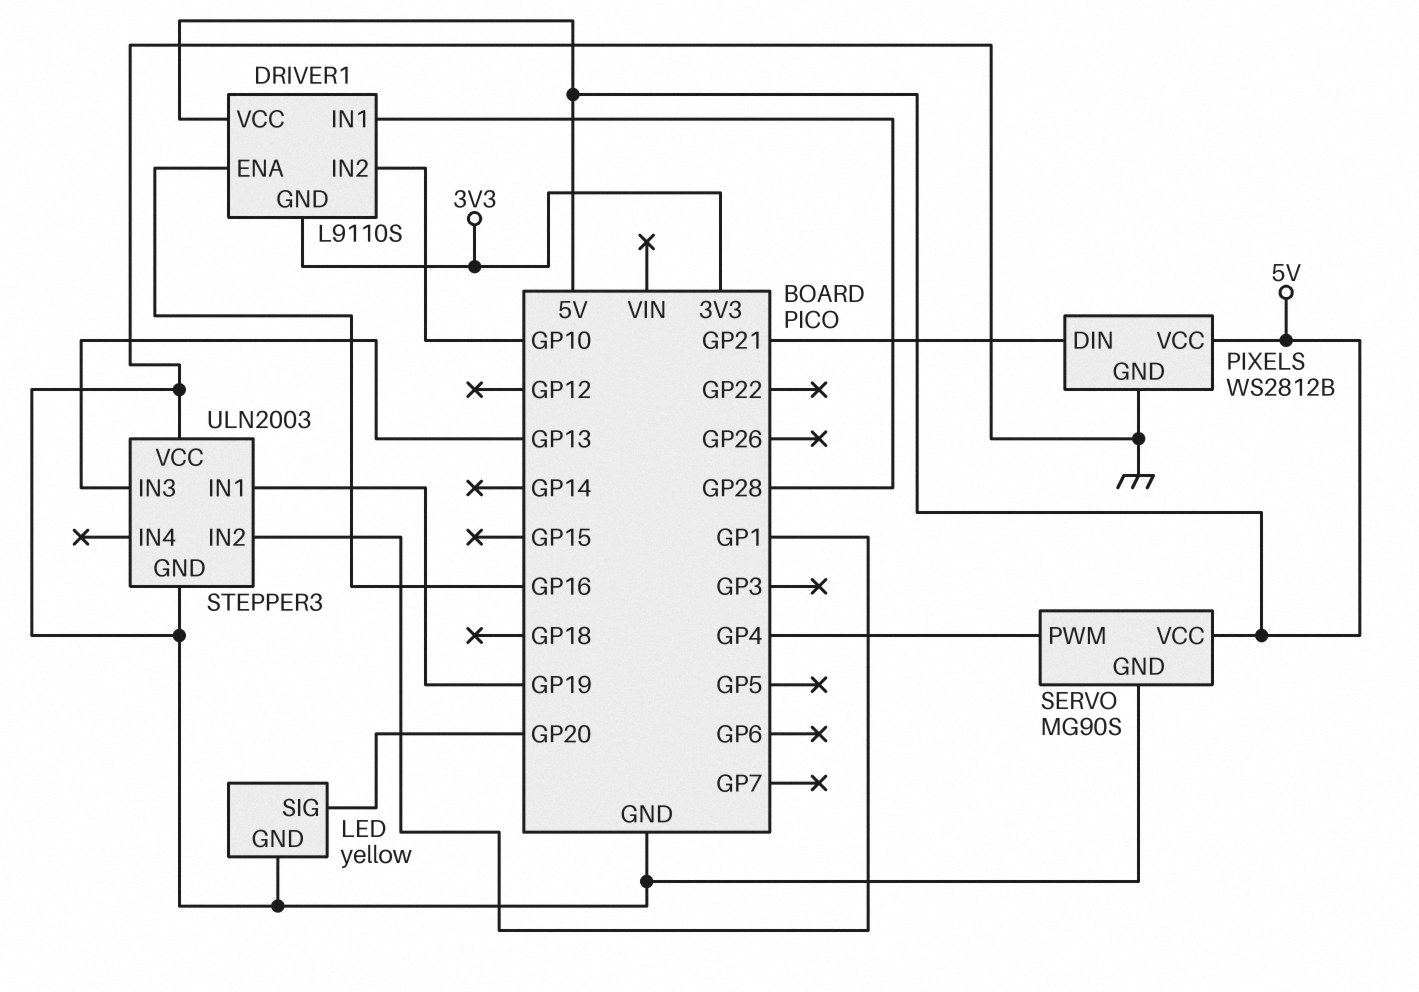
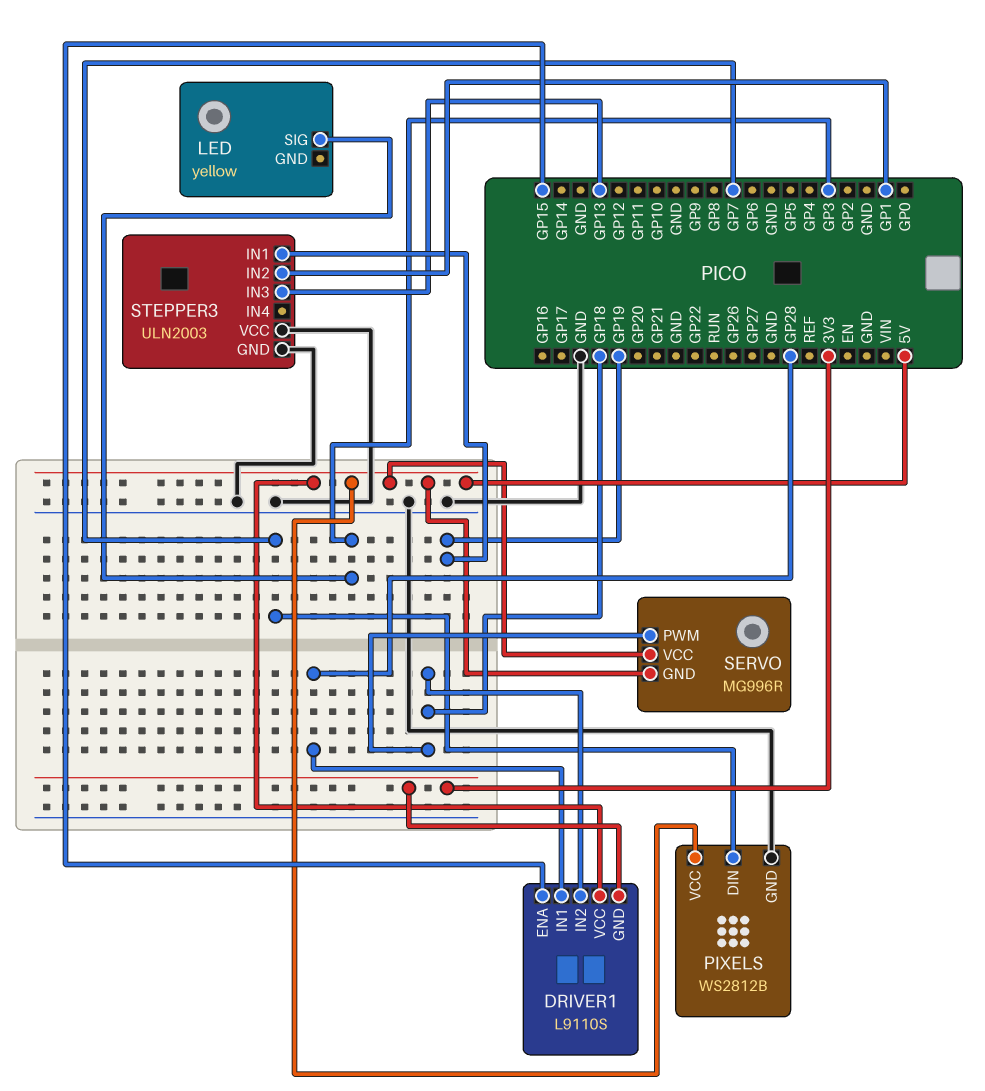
DRIVER1 pin ENA: GP16 -> GP15
DRIVER1 pin IN2: GP10 -> GP18
LED pin GND: GND -> none
LED pin SIG: GP20 -> GP3
PIXELS pin DIN: GP21 -> GP7
SERVO: MG90S -> MG996R
SERVO pin GND: GND -> 5V
SERVO pin PWM: GP4 -> GP18

